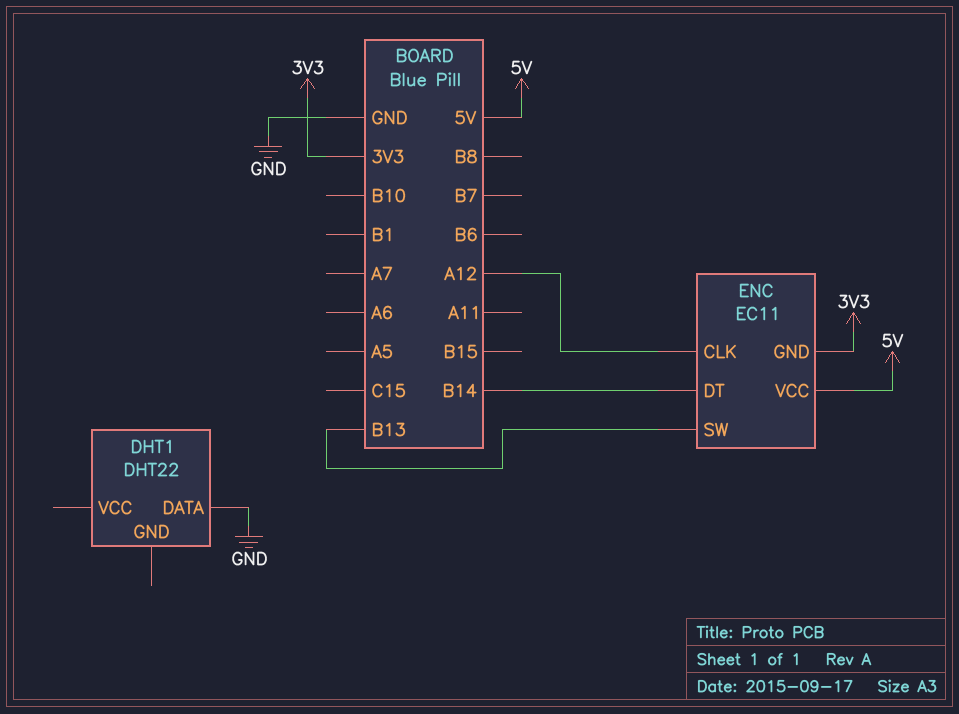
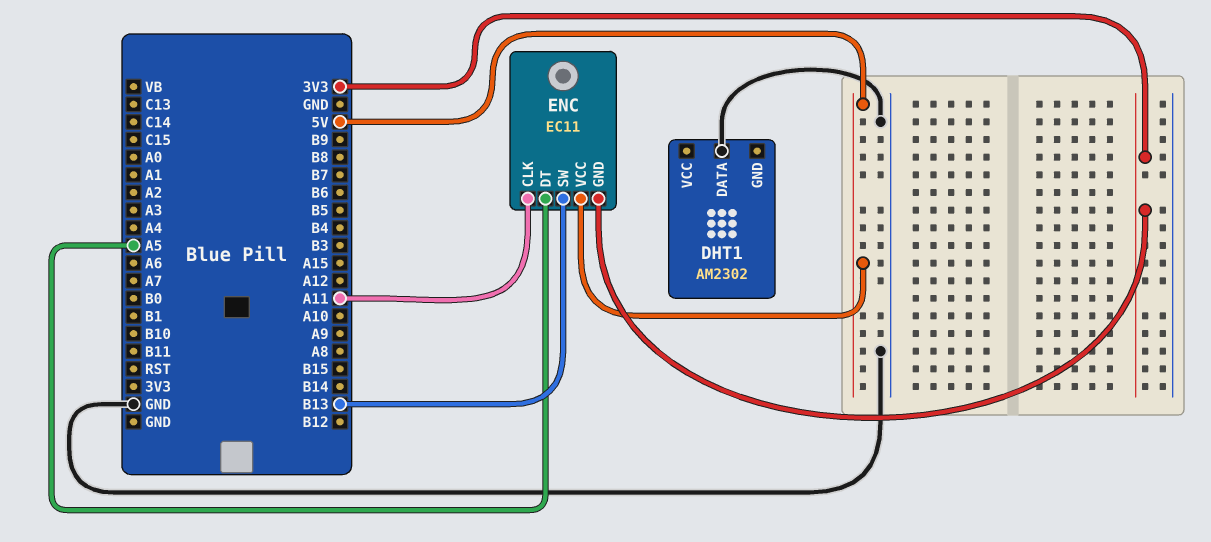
DHT1: DHT22 -> AM2302
ENC pin CLK: A12 -> A11
ENC pin DT: B14 -> A5

